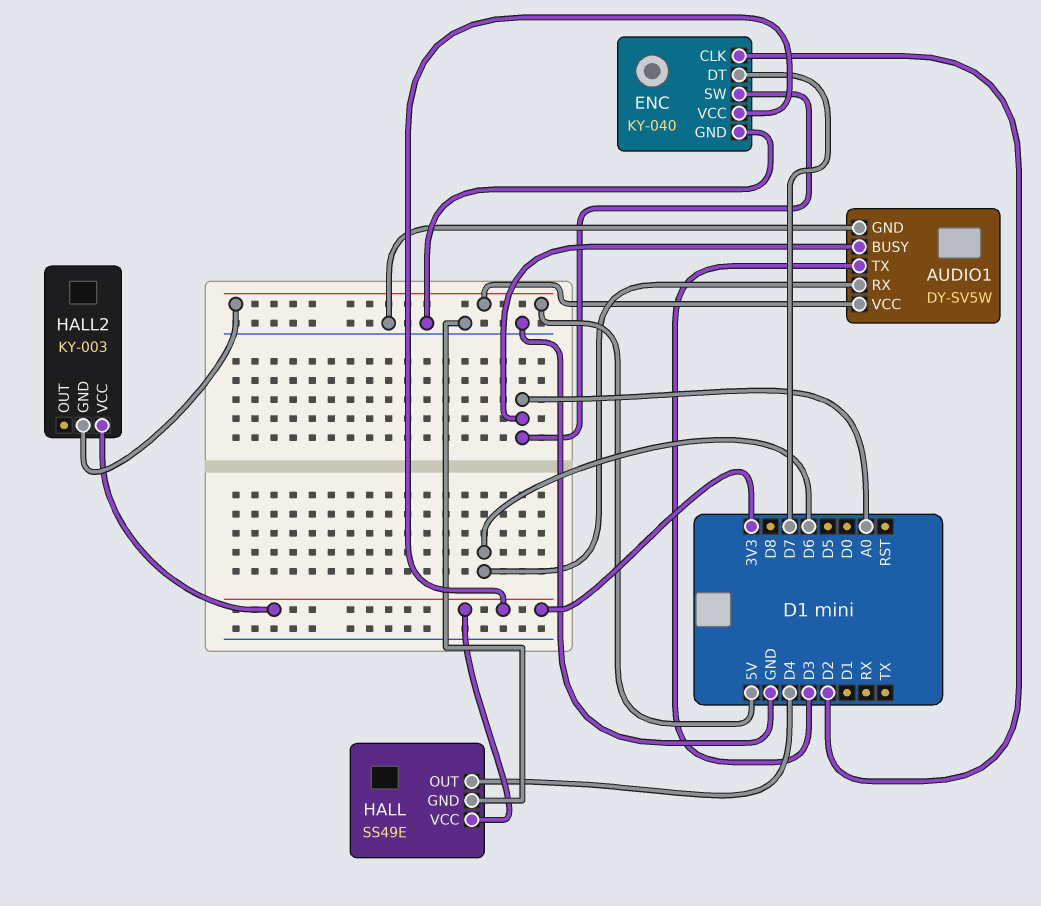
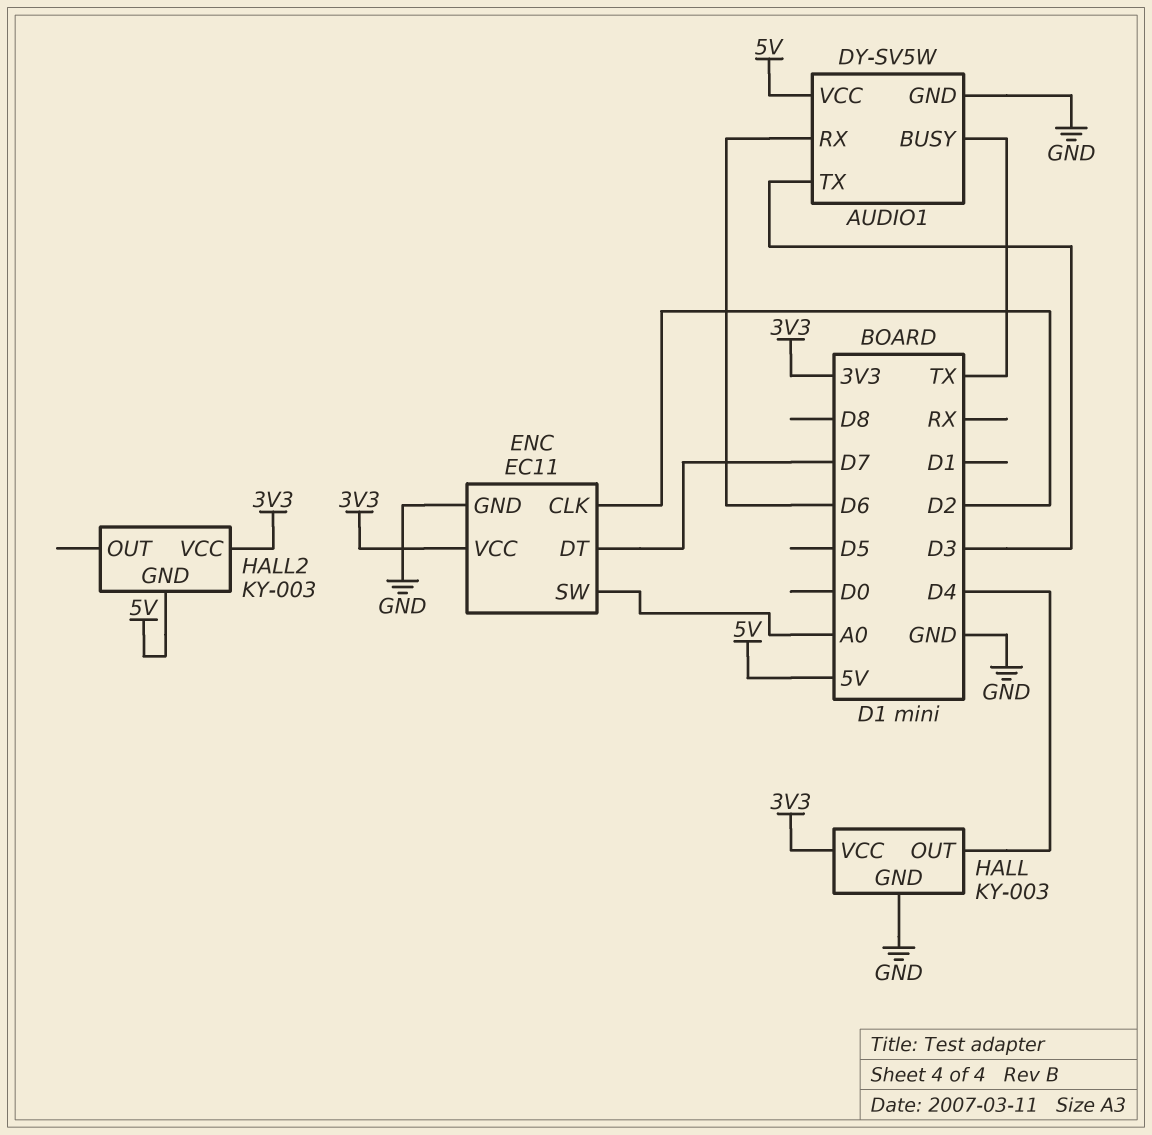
AUDIO1 pin BUSY: A0 -> TX
ENC: KY-040 -> EC11
HALL: SS49E -> KY-003

